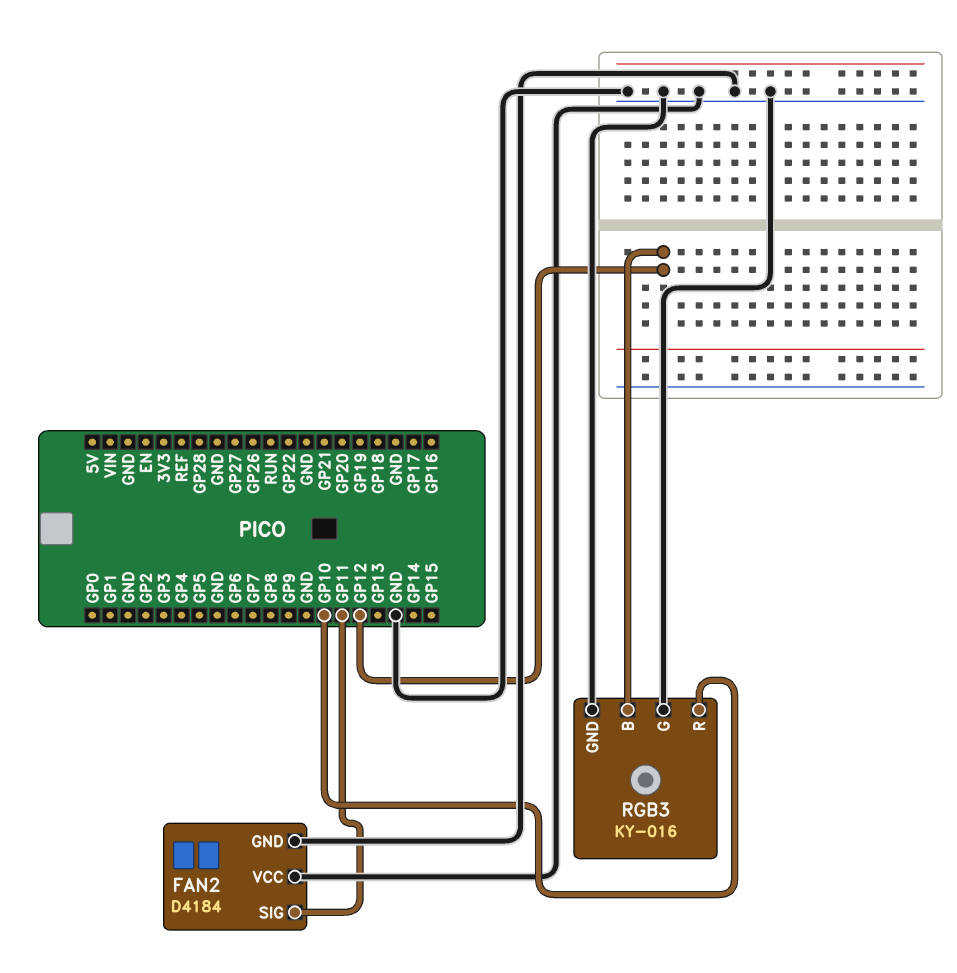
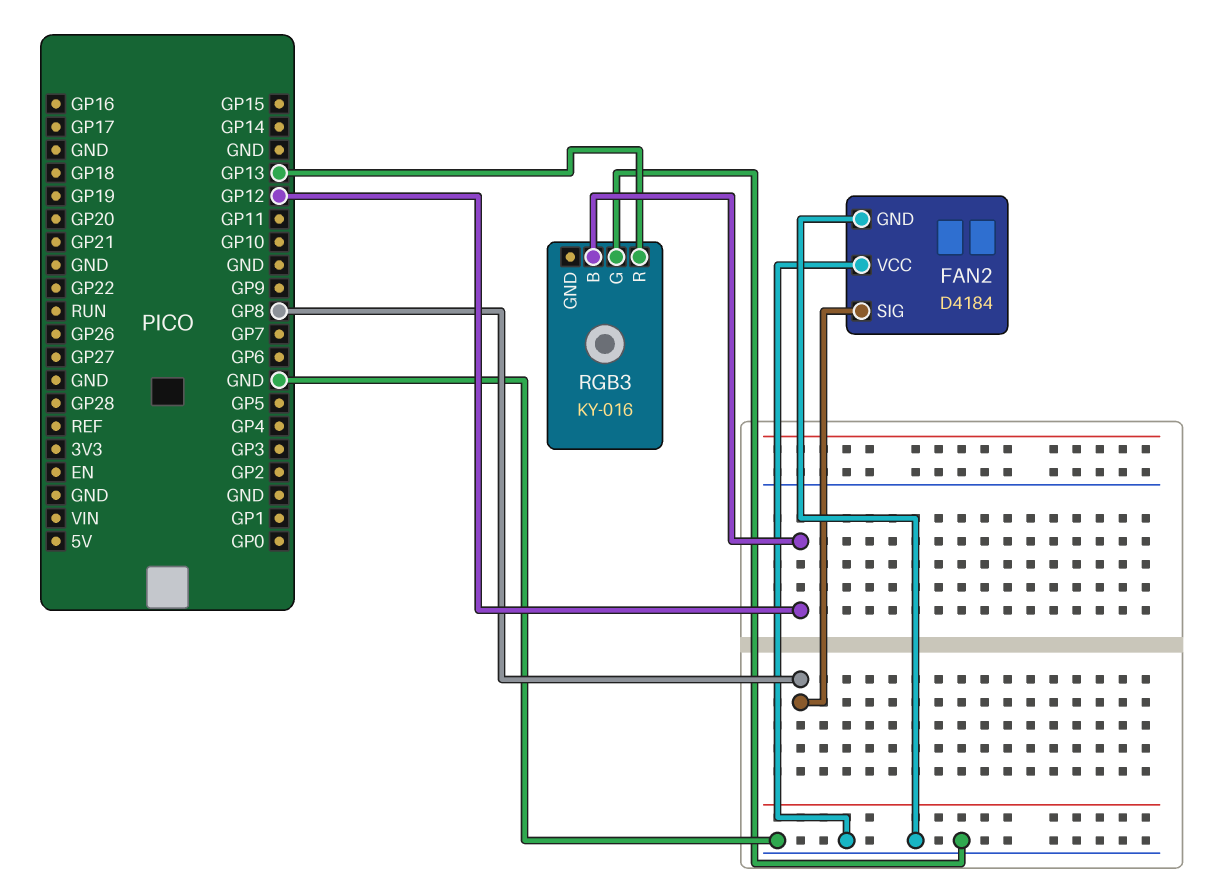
FAN2 pin SIG: GP11 -> GP8
RGB3 pin GND: GND -> none
RGB3 pin R: GP10 -> GP13

